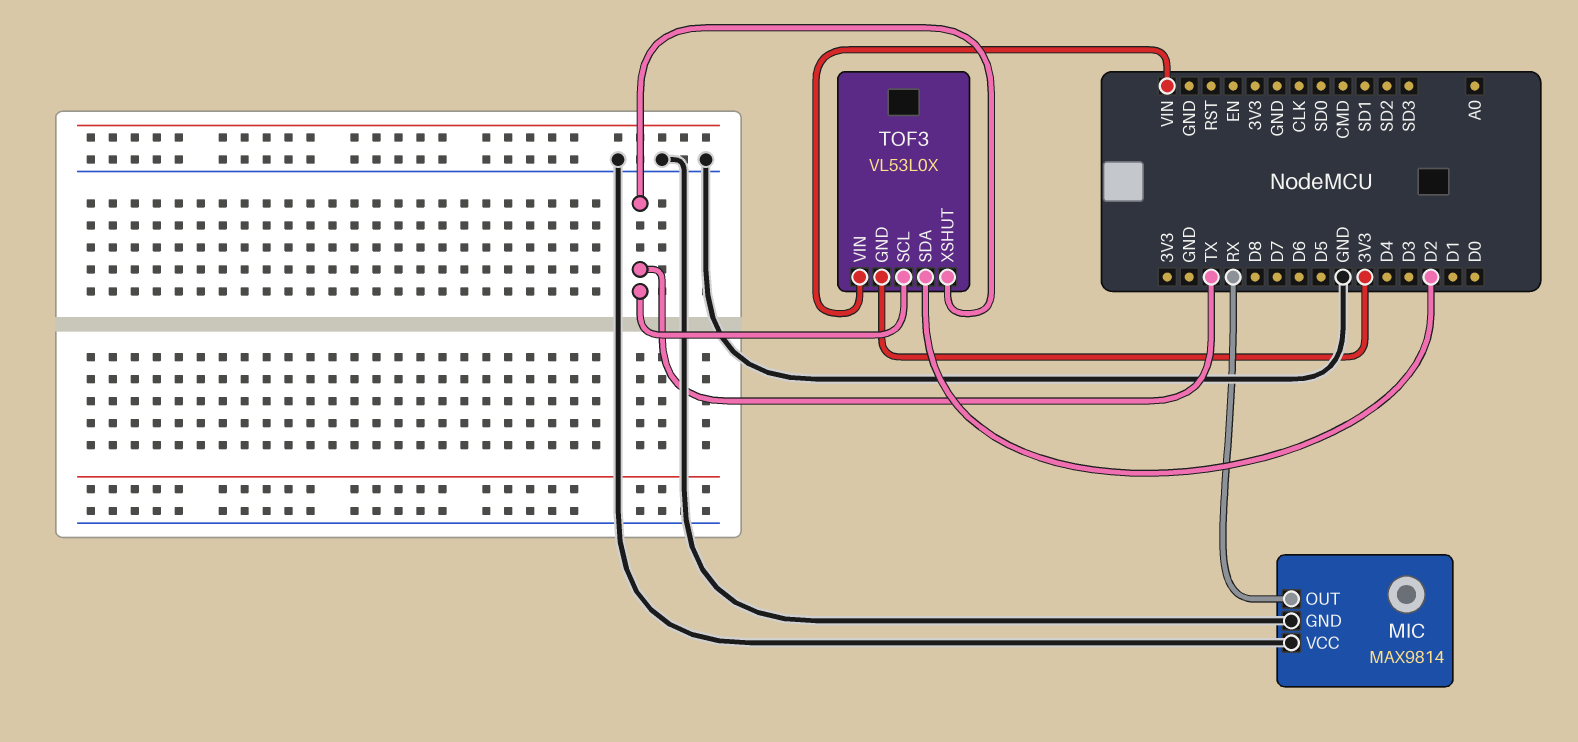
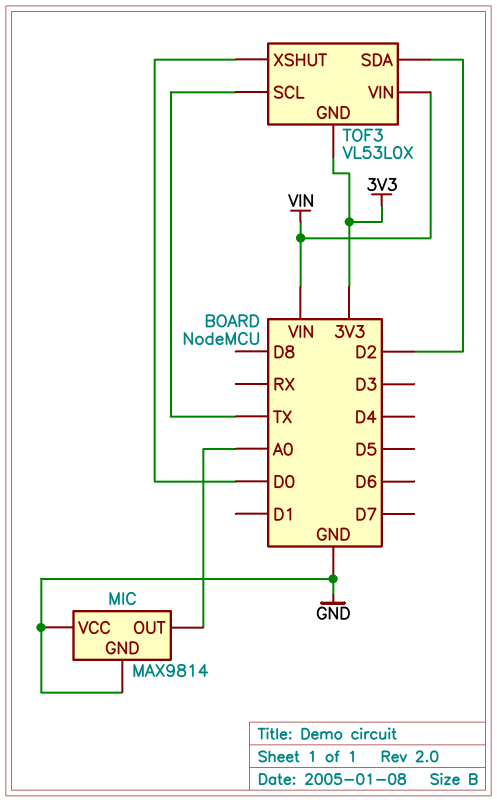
MIC pin OUT: RX -> A0
TOF3 pin XSHUT: TX -> D0

